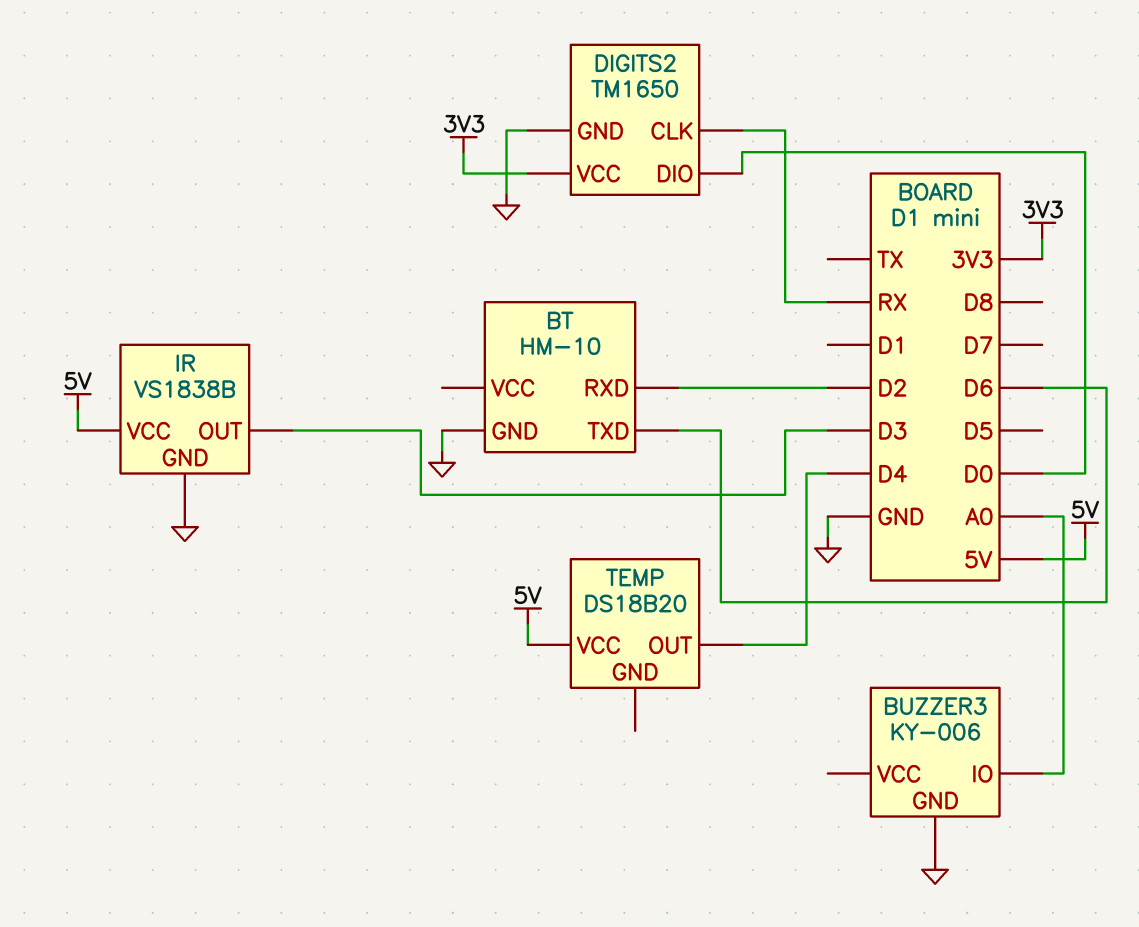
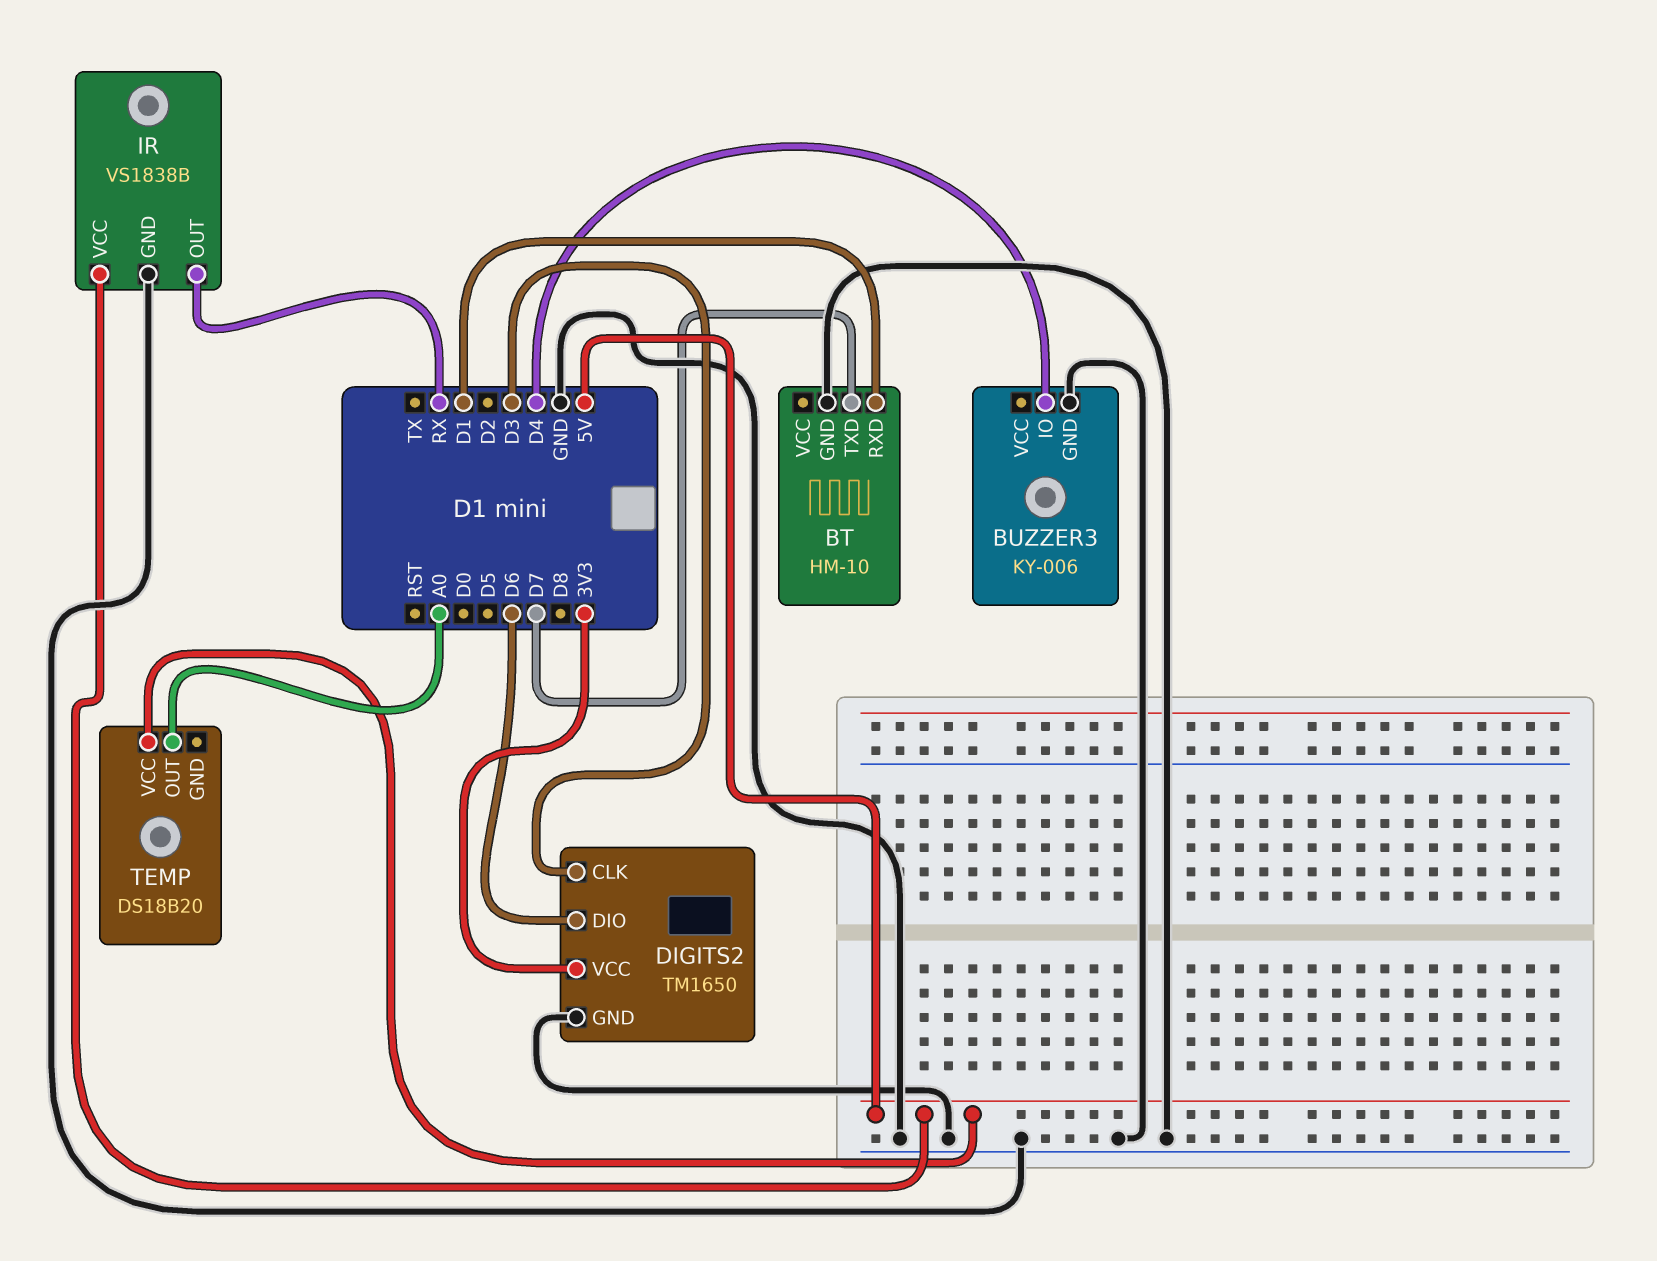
BT pin RXD: D2 -> D1
BT pin TXD: D6 -> D7
BUZZER3 pin IO: A0 -> D4
DIGITS2 pin CLK: RX -> D3
DIGITS2 pin DIO: D0 -> D6
IR pin OUT: D3 -> RX
TEMP pin OUT: D4 -> A0

